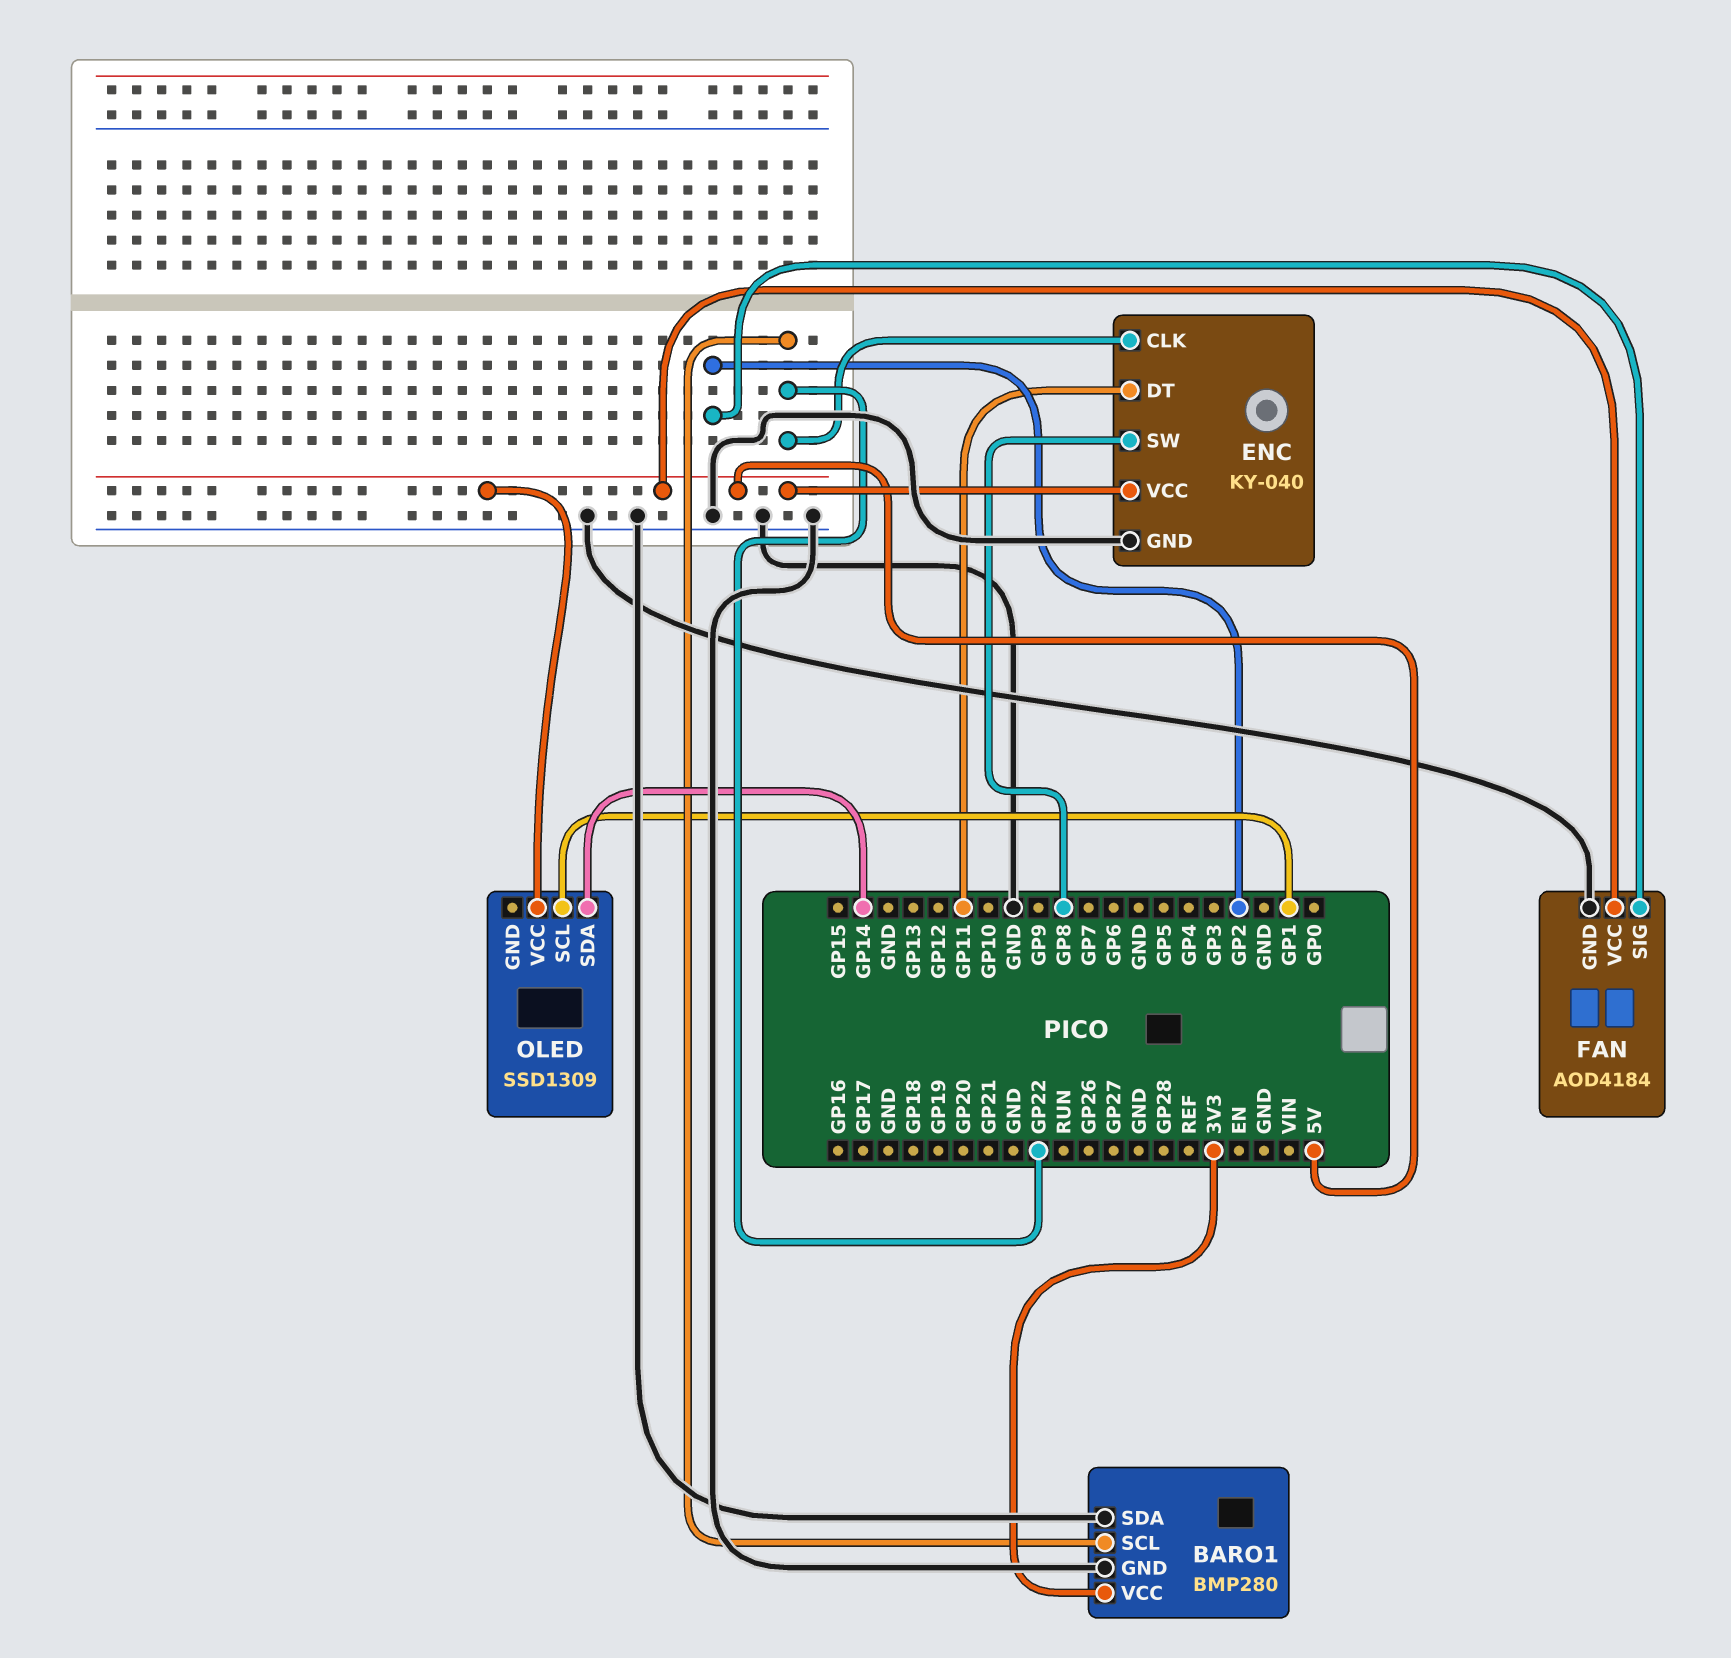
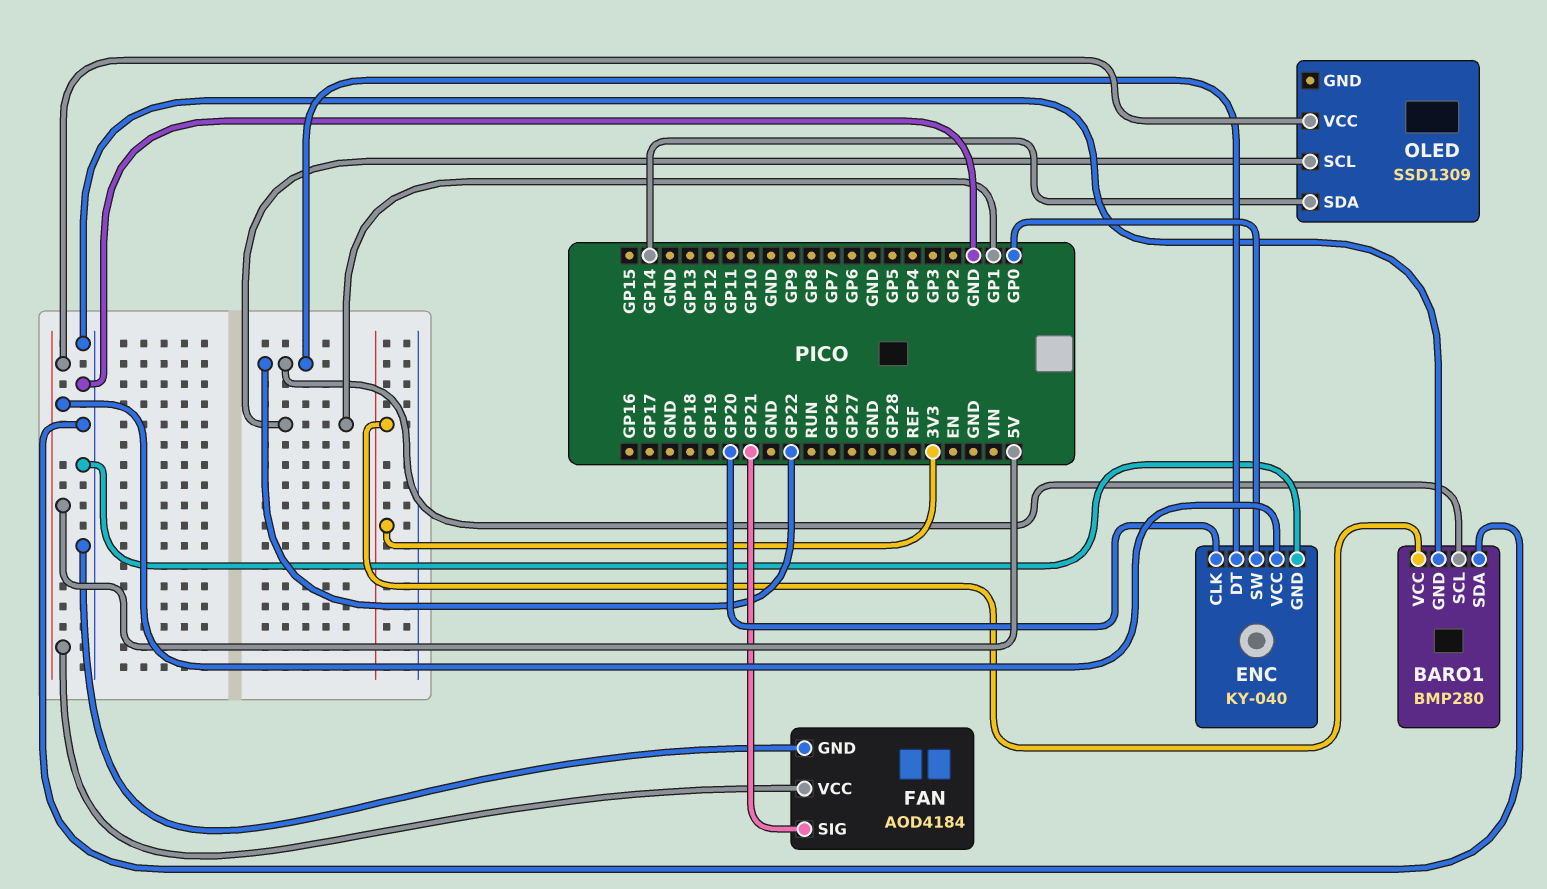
ENC pin CLK: GP22 -> GP20
ENC pin DT: GP11 -> GP22
ENC pin SW: GP8 -> GP0
FAN pin SIG: GP2 -> GP21

